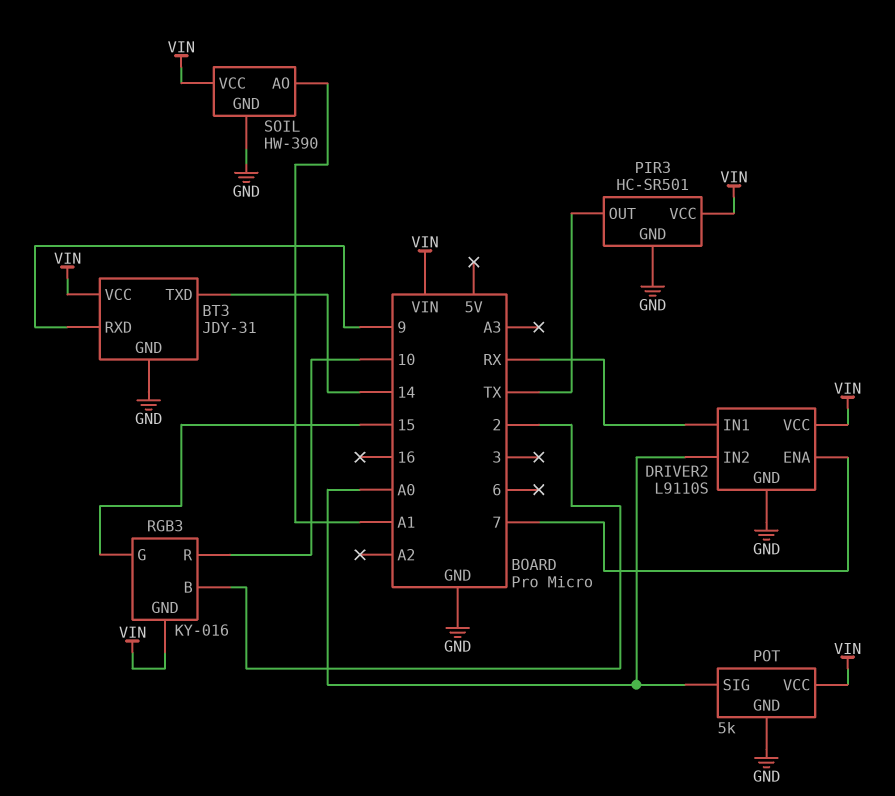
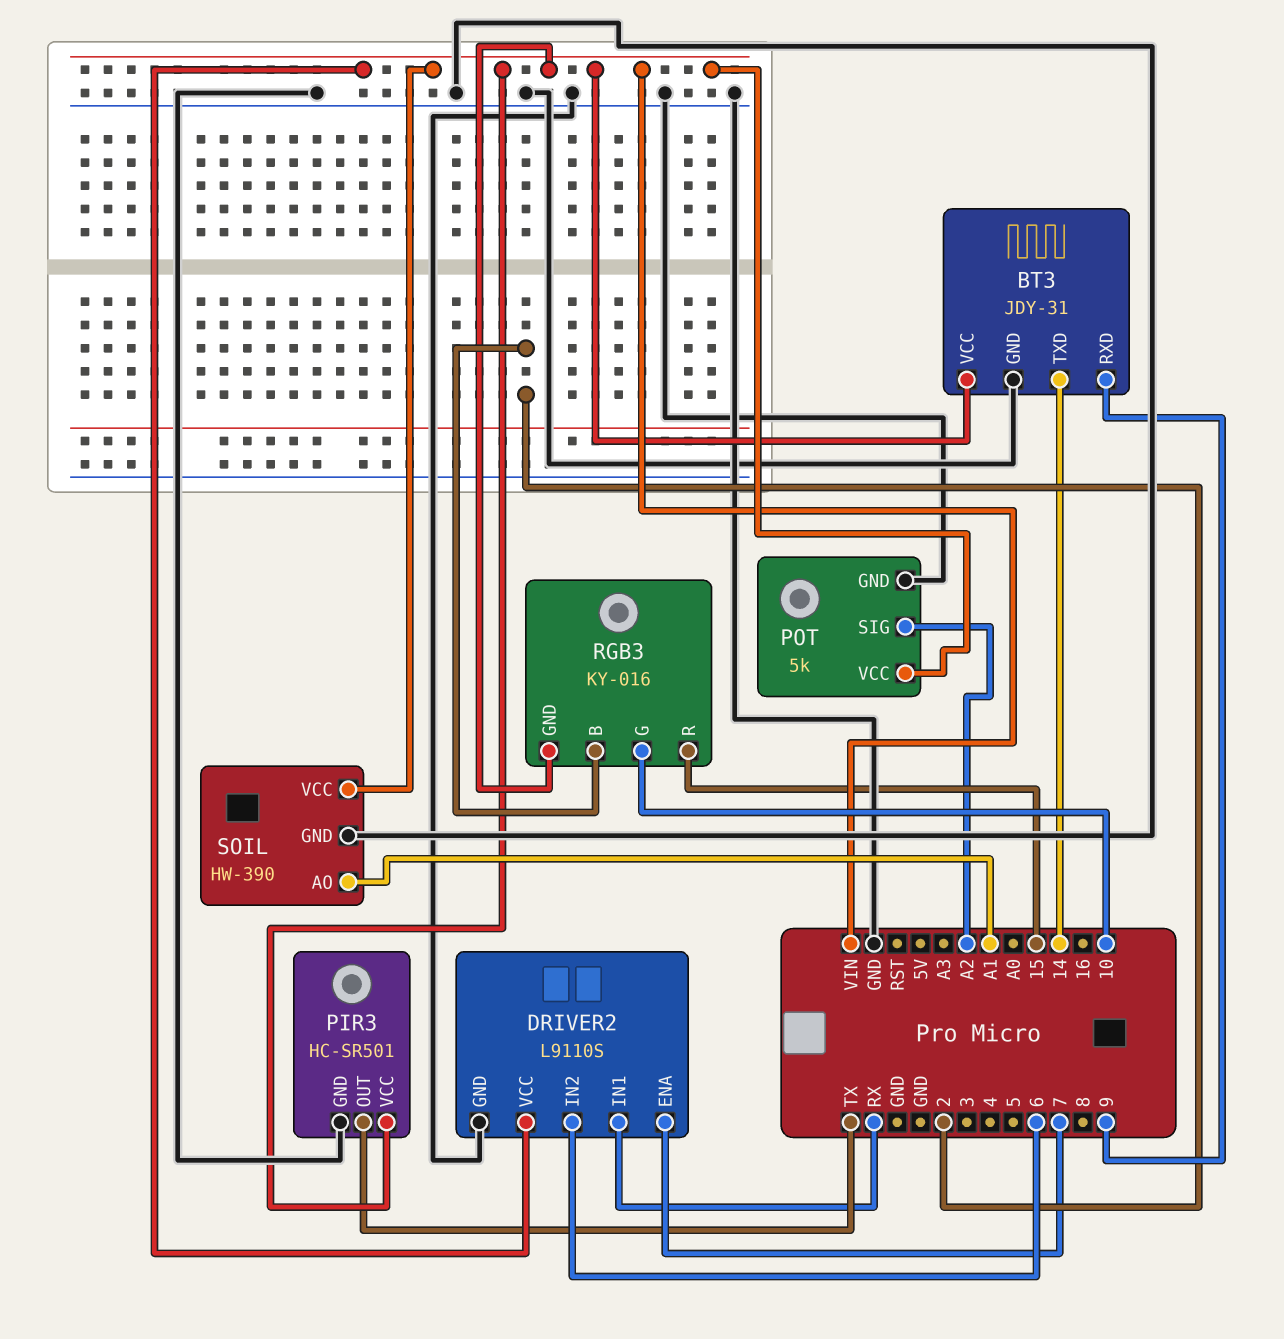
DRIVER2 pin IN2: A0 -> 6
POT pin SIG: A0 -> A2
RGB3 pin G: 15 -> 10
RGB3 pin R: 10 -> 15

